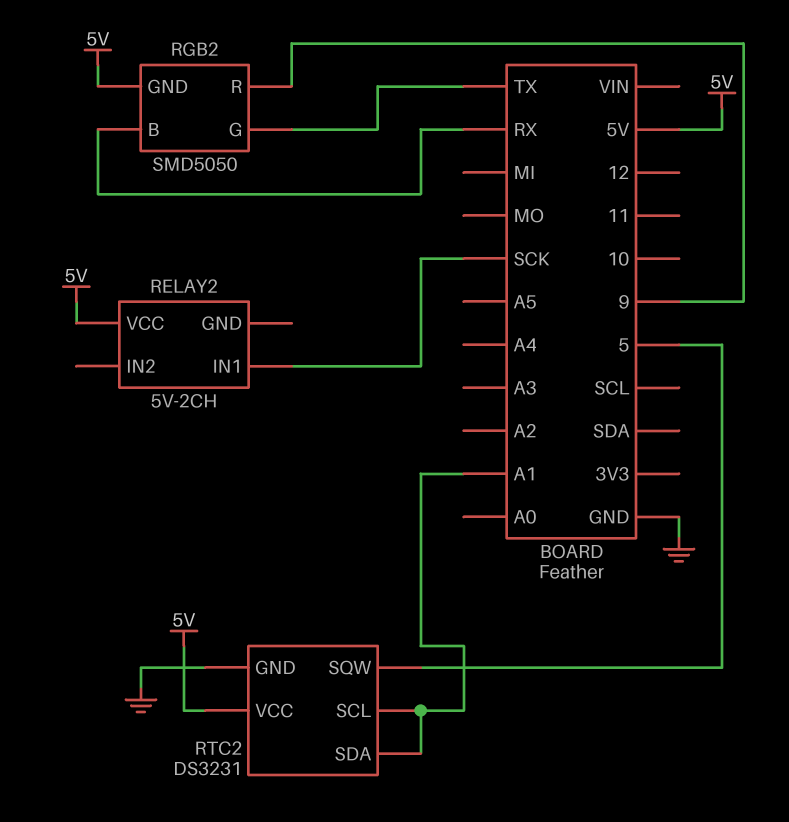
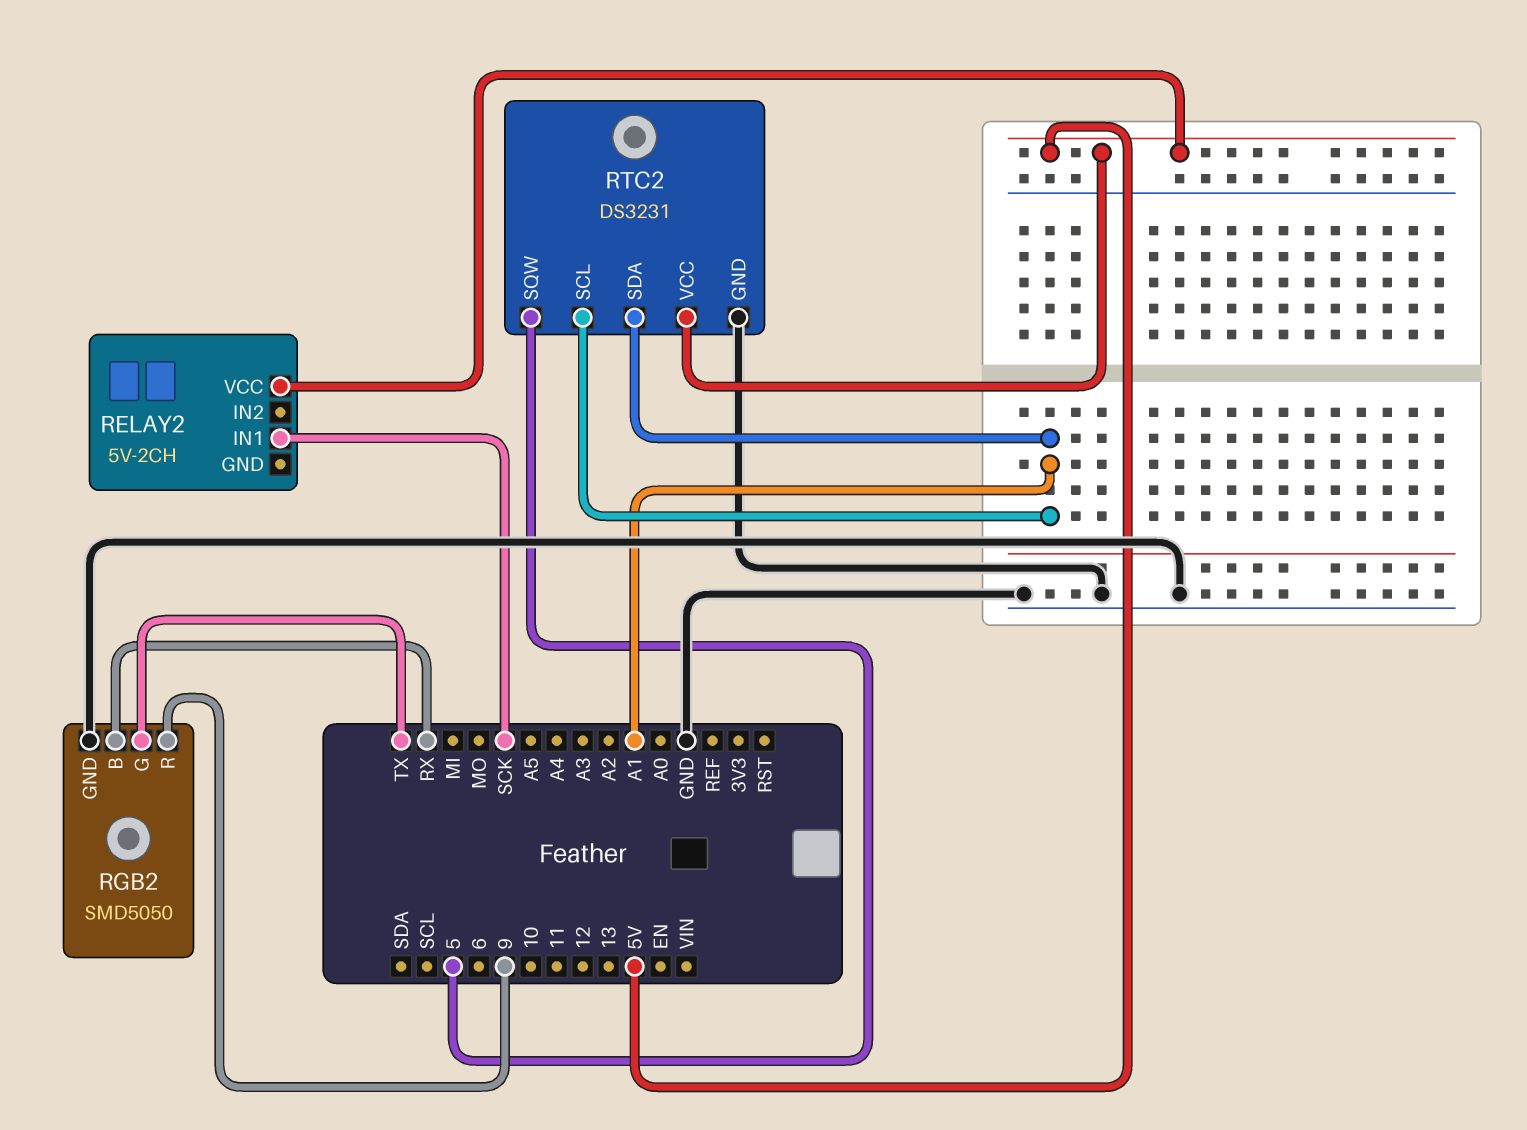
RGB2 pin GND: 5V -> GND

